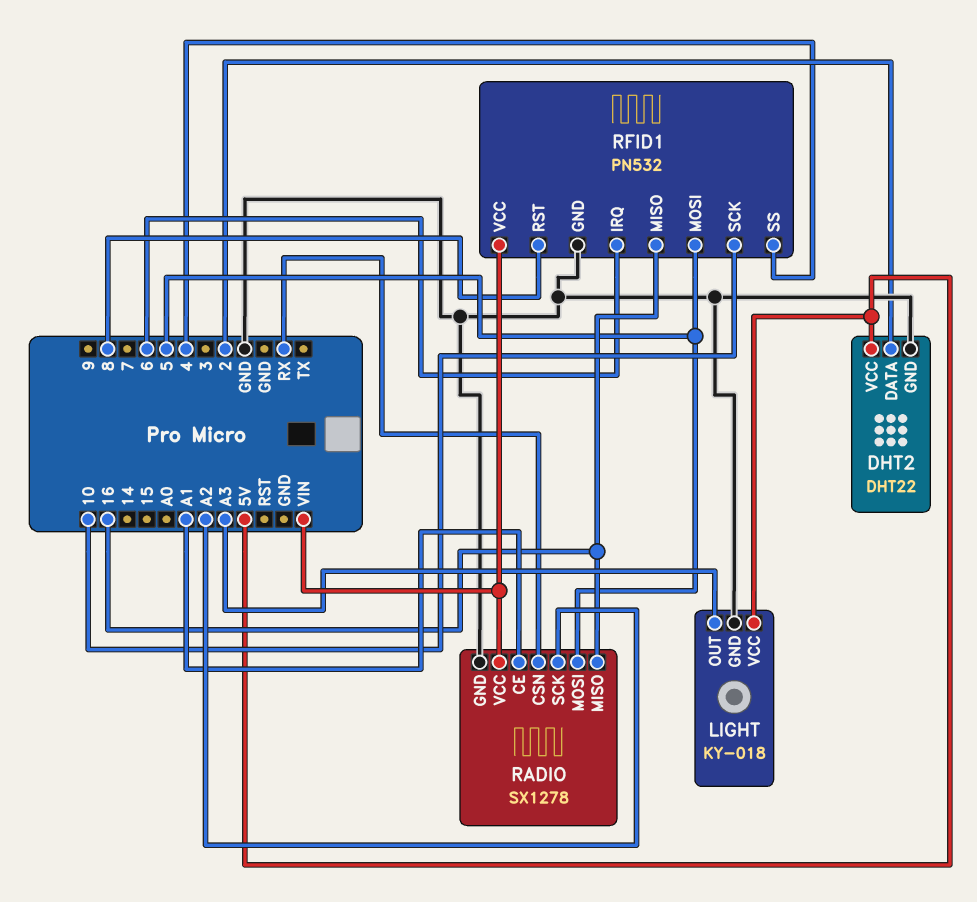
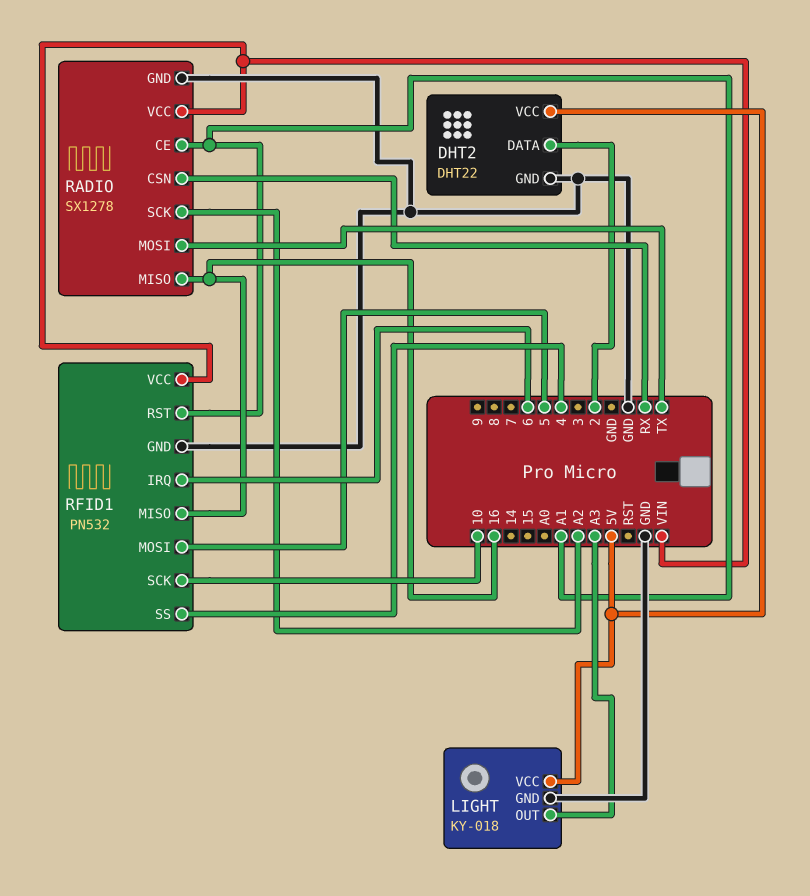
RADIO pin MOSI: 5 -> TX
RFID1 pin RST: 8 -> A1

